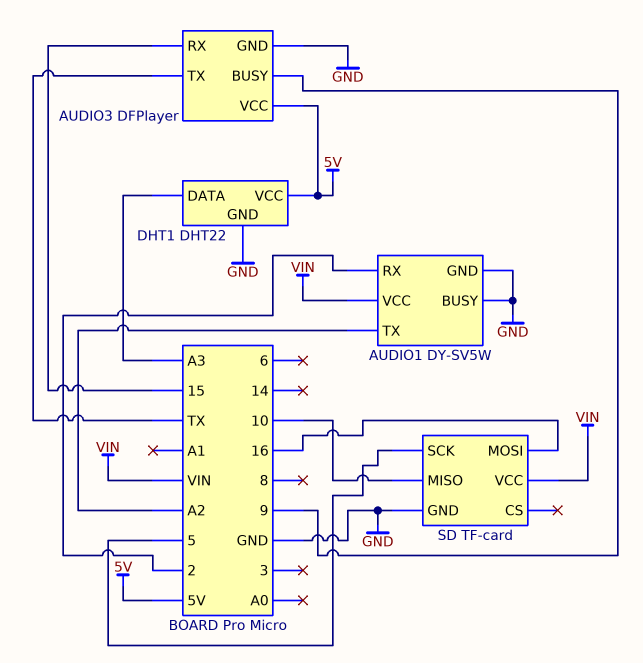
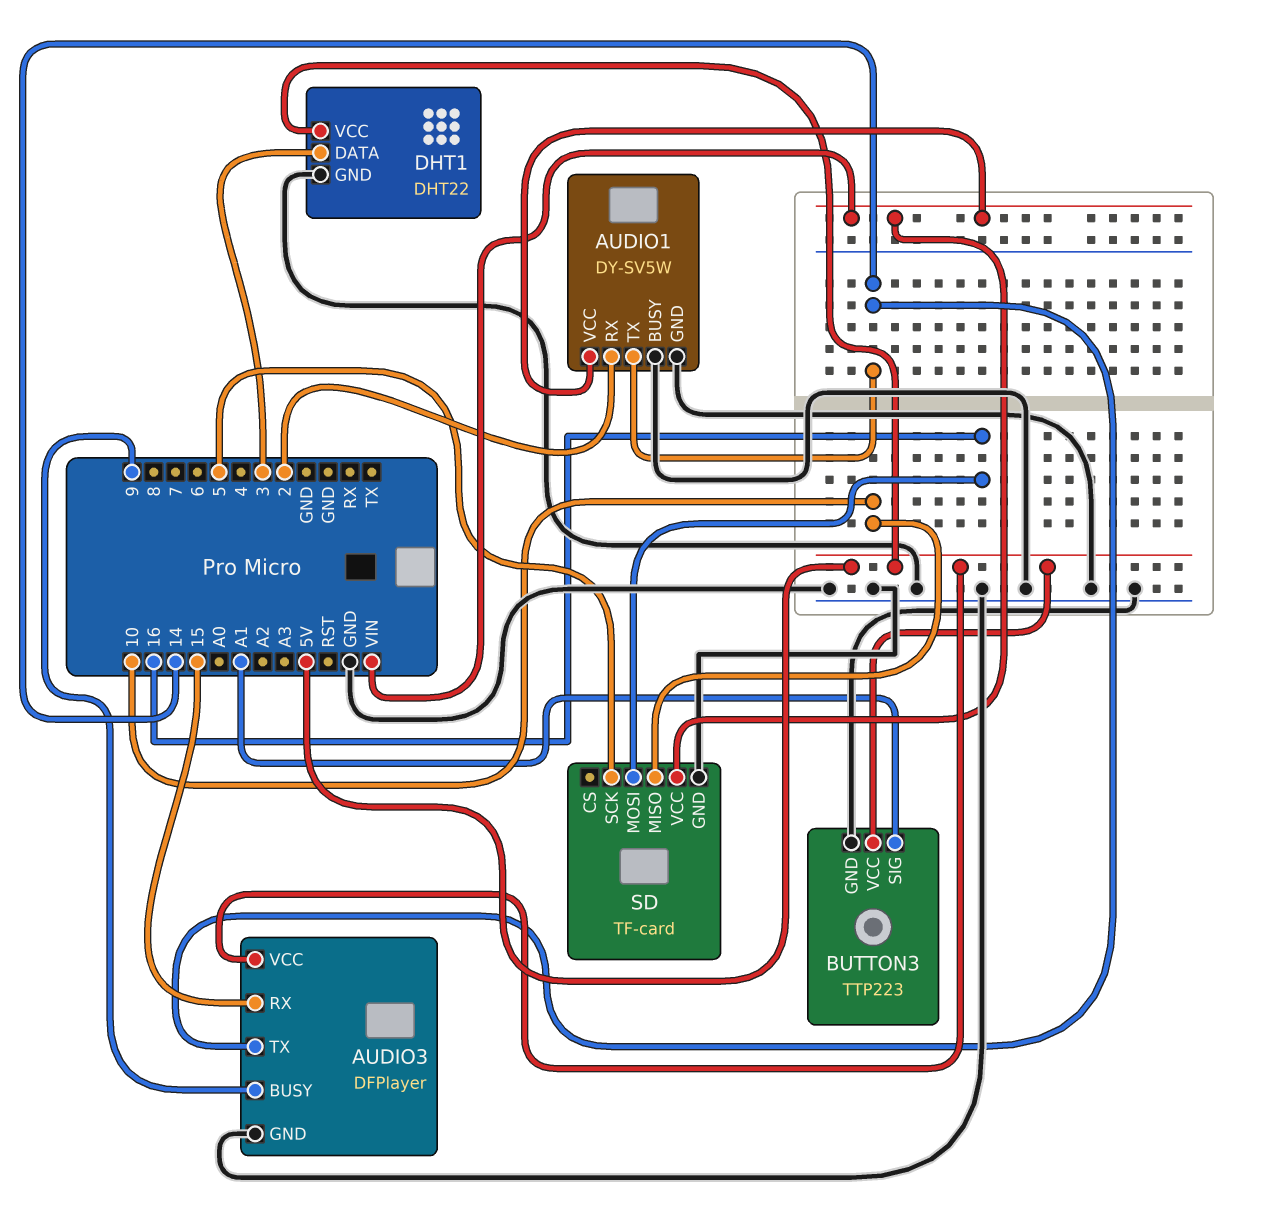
AUDIO1 pin TX: A2 -> 14
AUDIO3 pin TX: TX -> 14
BUTTON3: none -> TTP223
BUTTON3 pin GND: none -> GND
BUTTON3 pin SIG: none -> A1
BUTTON3 pin VCC: none -> 5V
DHT1 pin DATA: A3 -> 3

